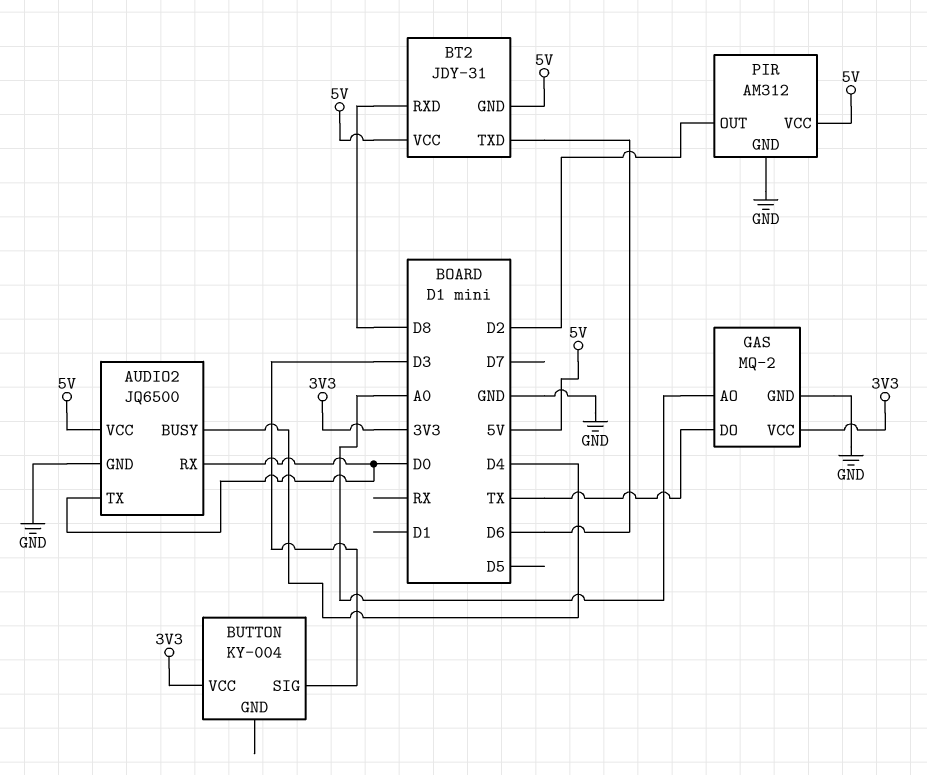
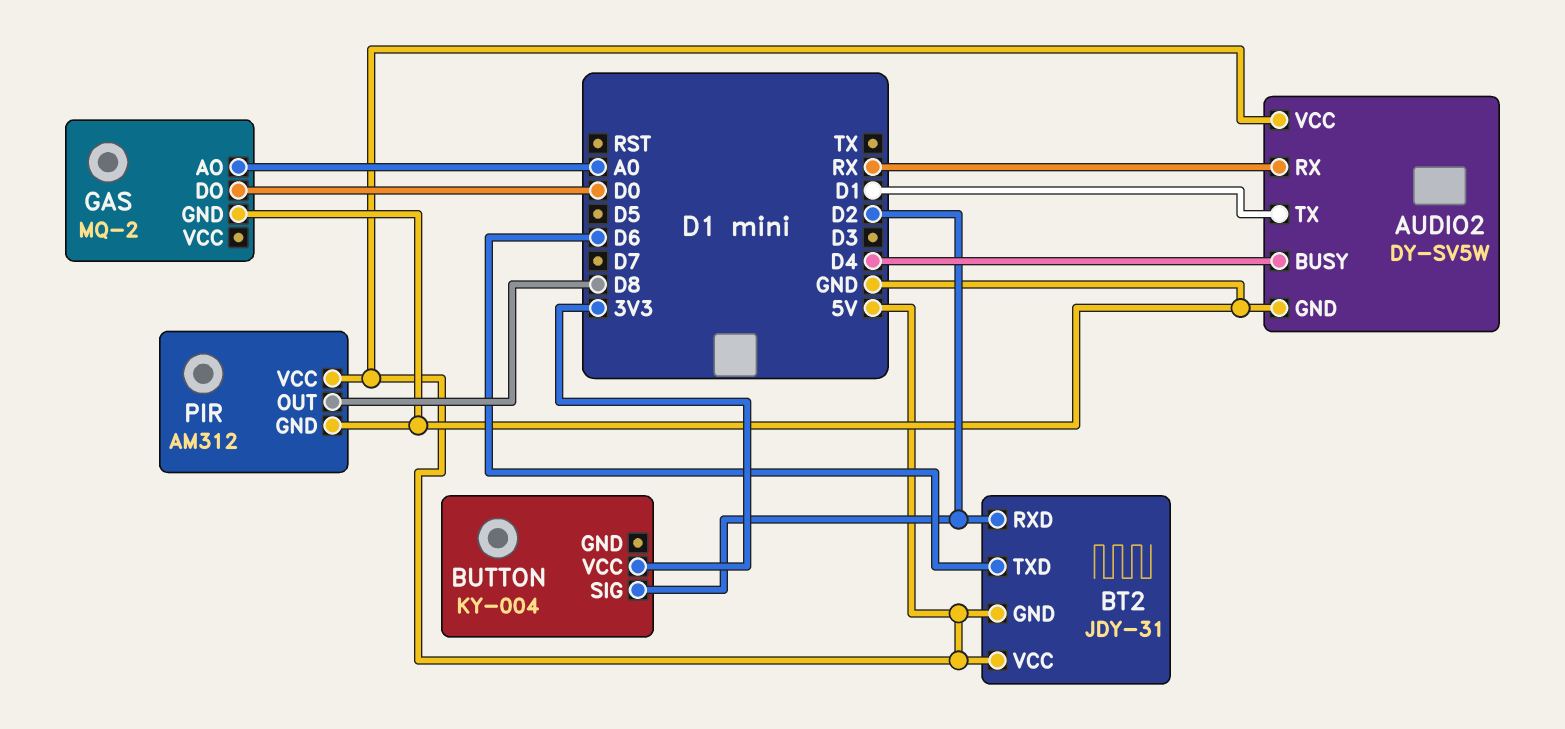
AUDIO2: JQ6500 -> DY-SV5W
AUDIO2 pin RX: D0 -> RX
AUDIO2 pin TX: D0 -> D1
BT2 pin RXD: D8 -> D2
BUTTON pin SIG: D3 -> D2
GAS pin DO: TX -> D0
GAS pin VCC: 3V3 -> none
PIR pin OUT: D2 -> D8

